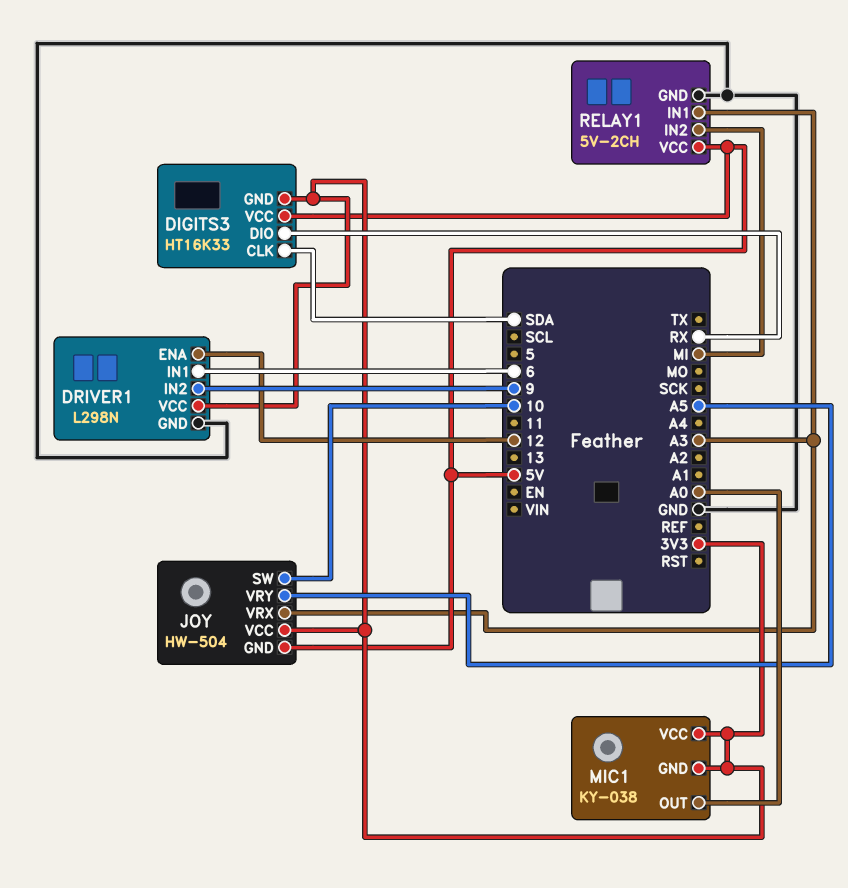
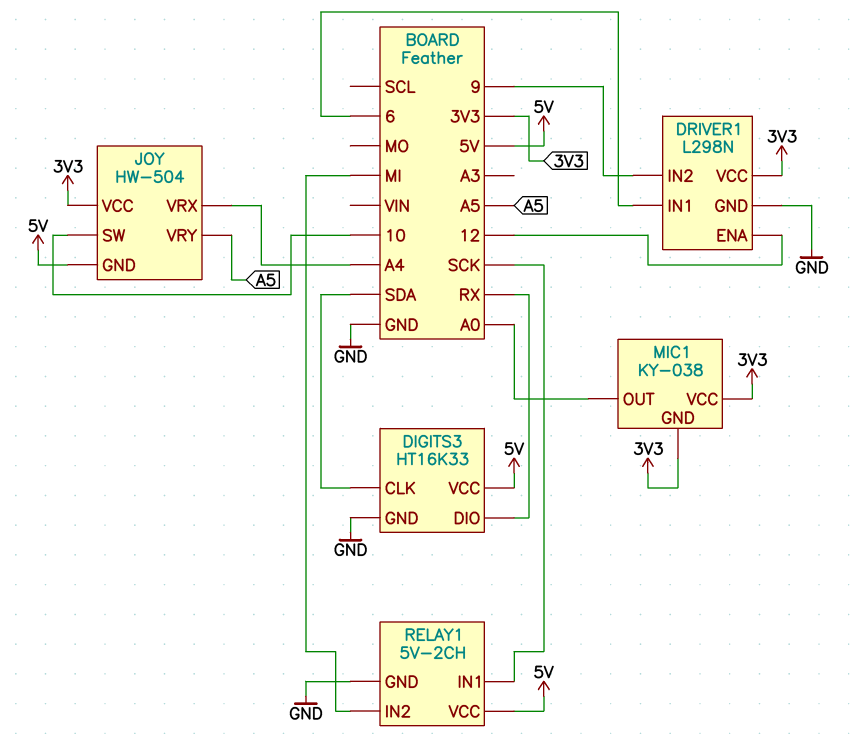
DIGITS3 pin GND: 3V3 -> GND
JOY pin VRX: A3 -> A4
RELAY1 pin IN1: A3 -> SCK

